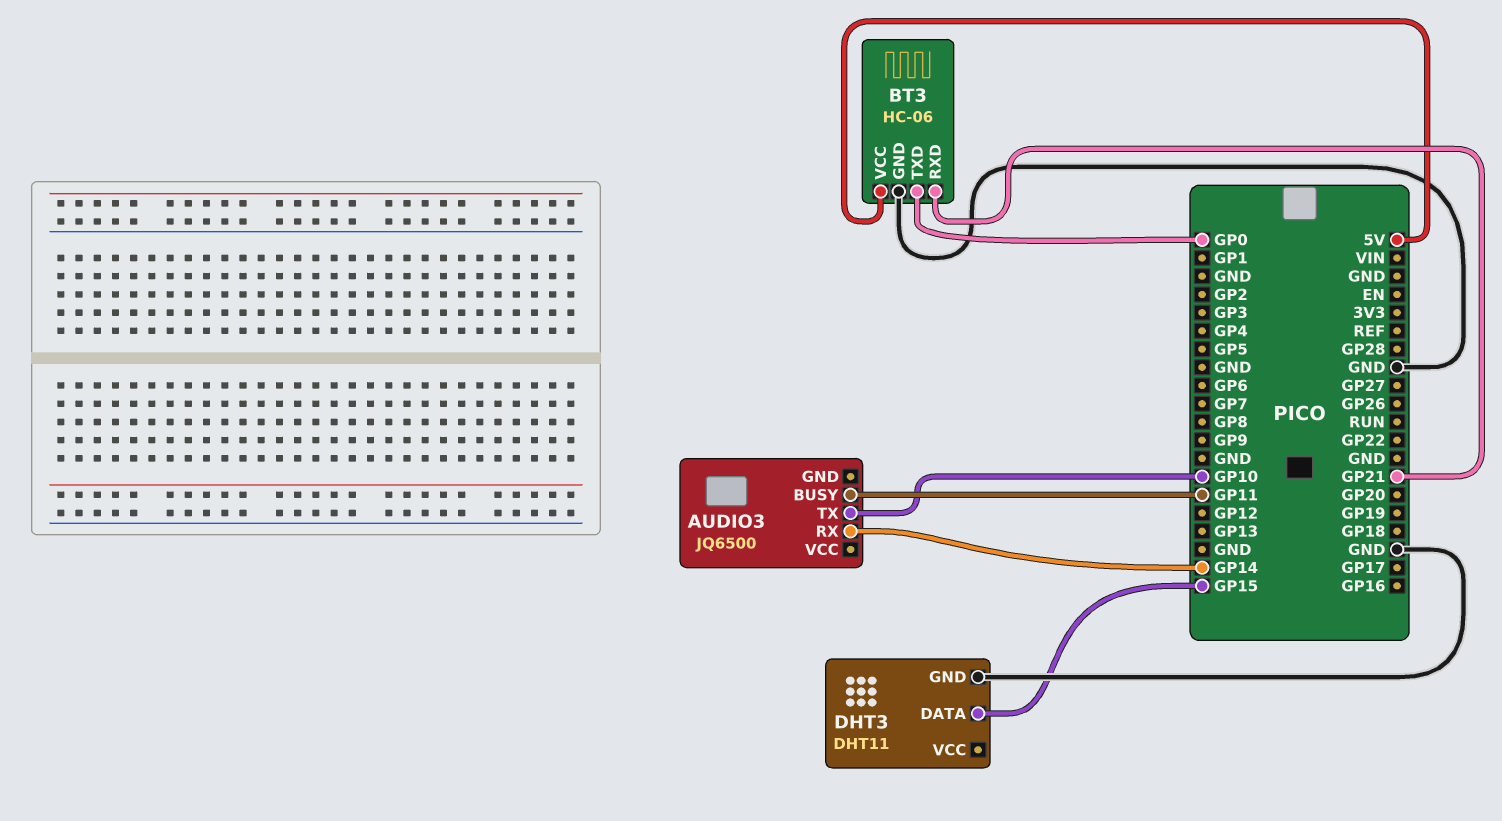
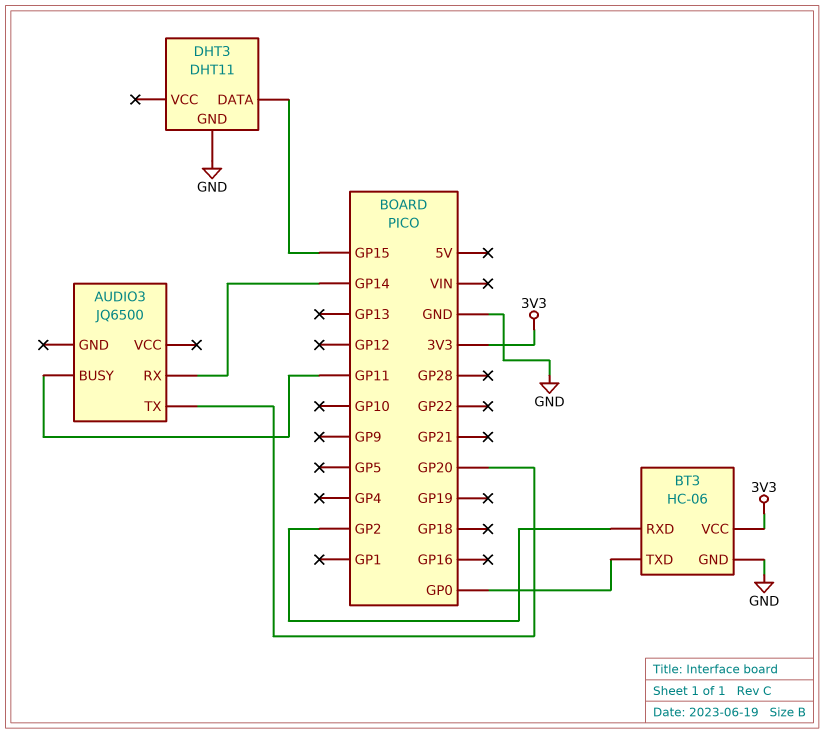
AUDIO3 pin TX: GP10 -> GP20
BT3 pin RXD: GP21 -> GP2
BT3 pin VCC: 5V -> 3V3

